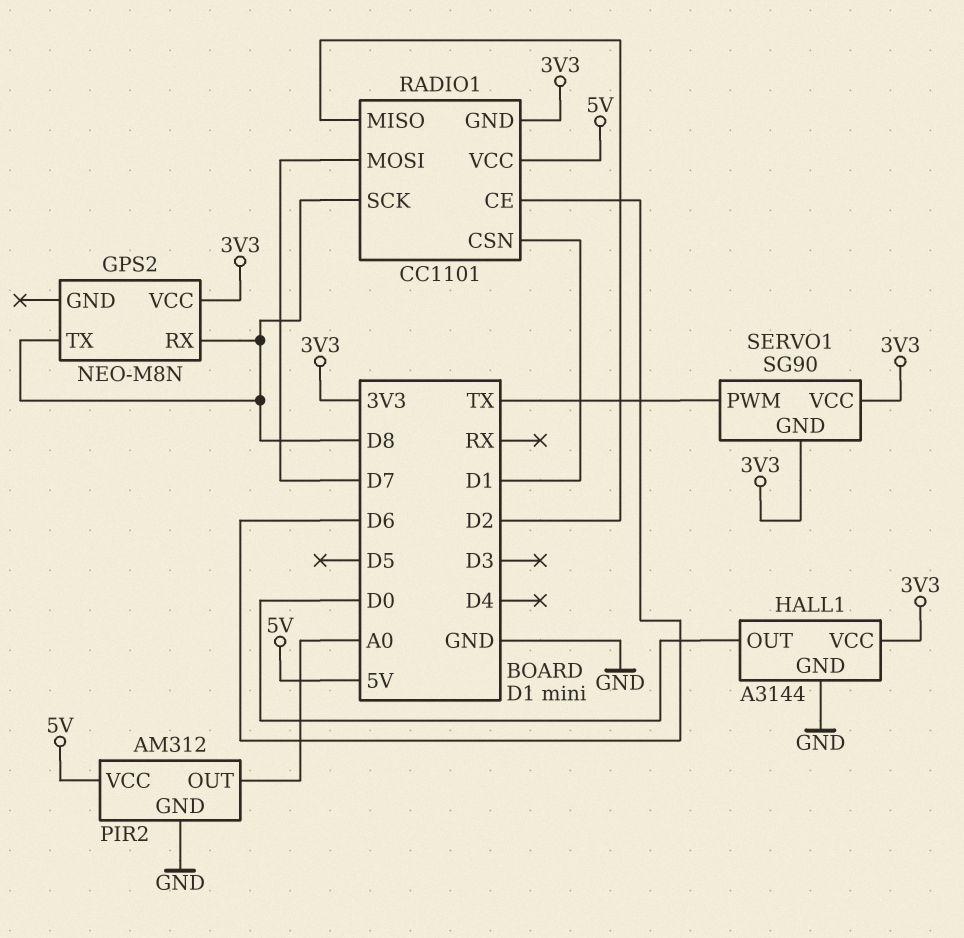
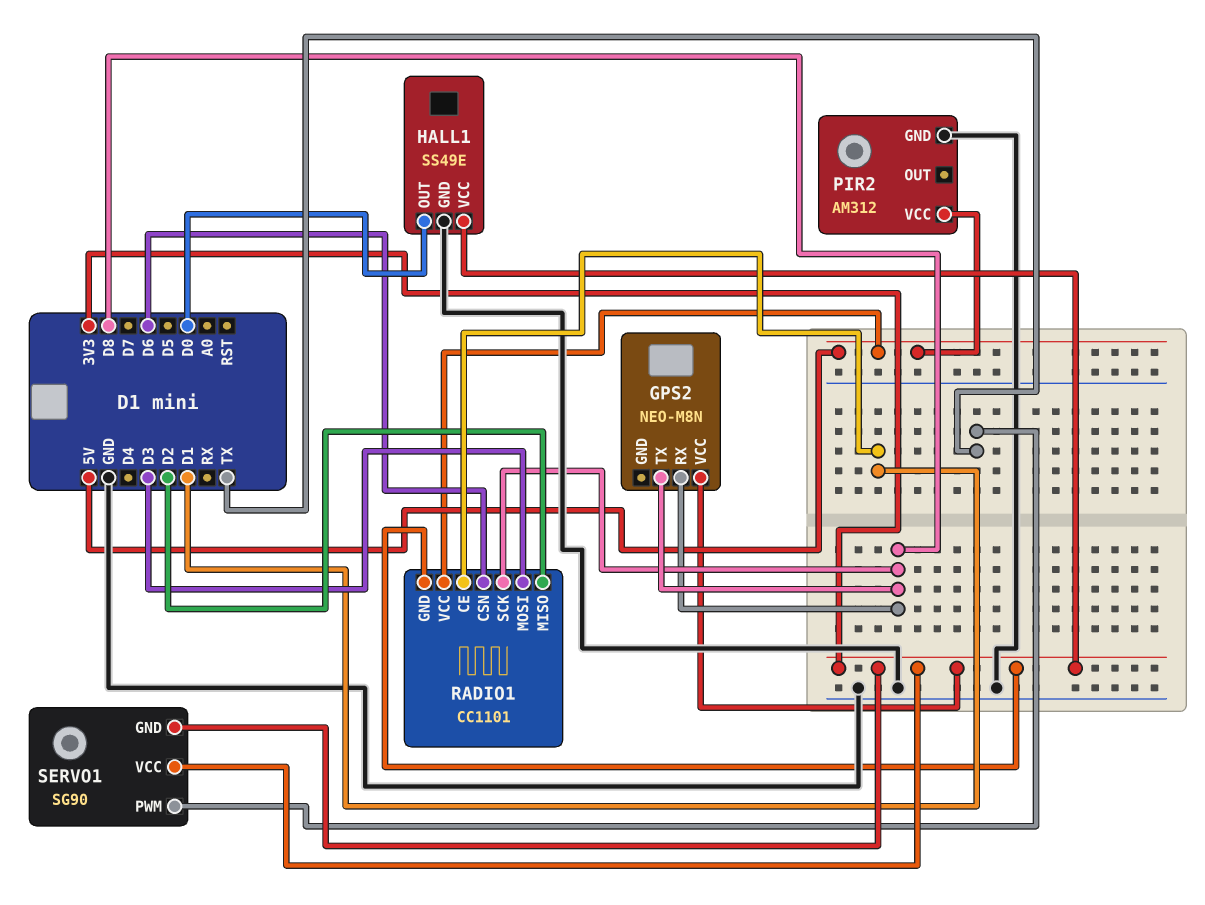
HALL1: A3144 -> SS49E
PIR2 pin OUT: A0 -> none
RADIO1 pin CE: D6 -> D1
RADIO1 pin CSN: D1 -> D6
RADIO1 pin MOSI: D7 -> D3

